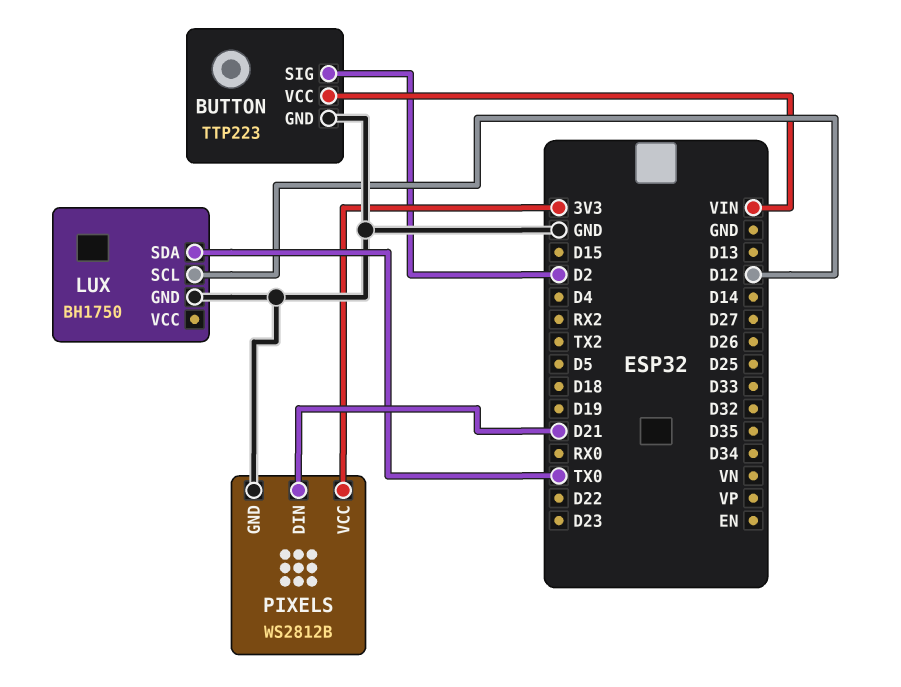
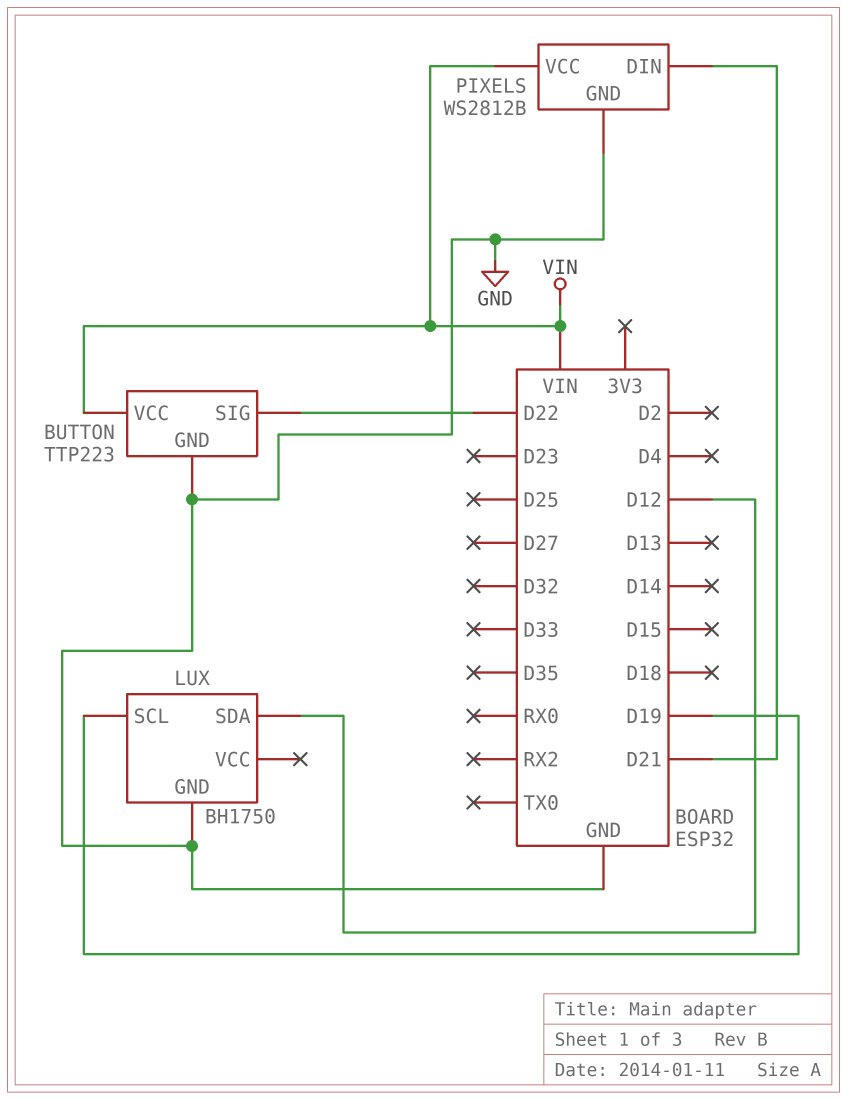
BUTTON pin SIG: D2 -> D22
LUX pin SCL: D12 -> D19
LUX pin SDA: TX0 -> D12
PIXELS pin VCC: 3V3 -> VIN

